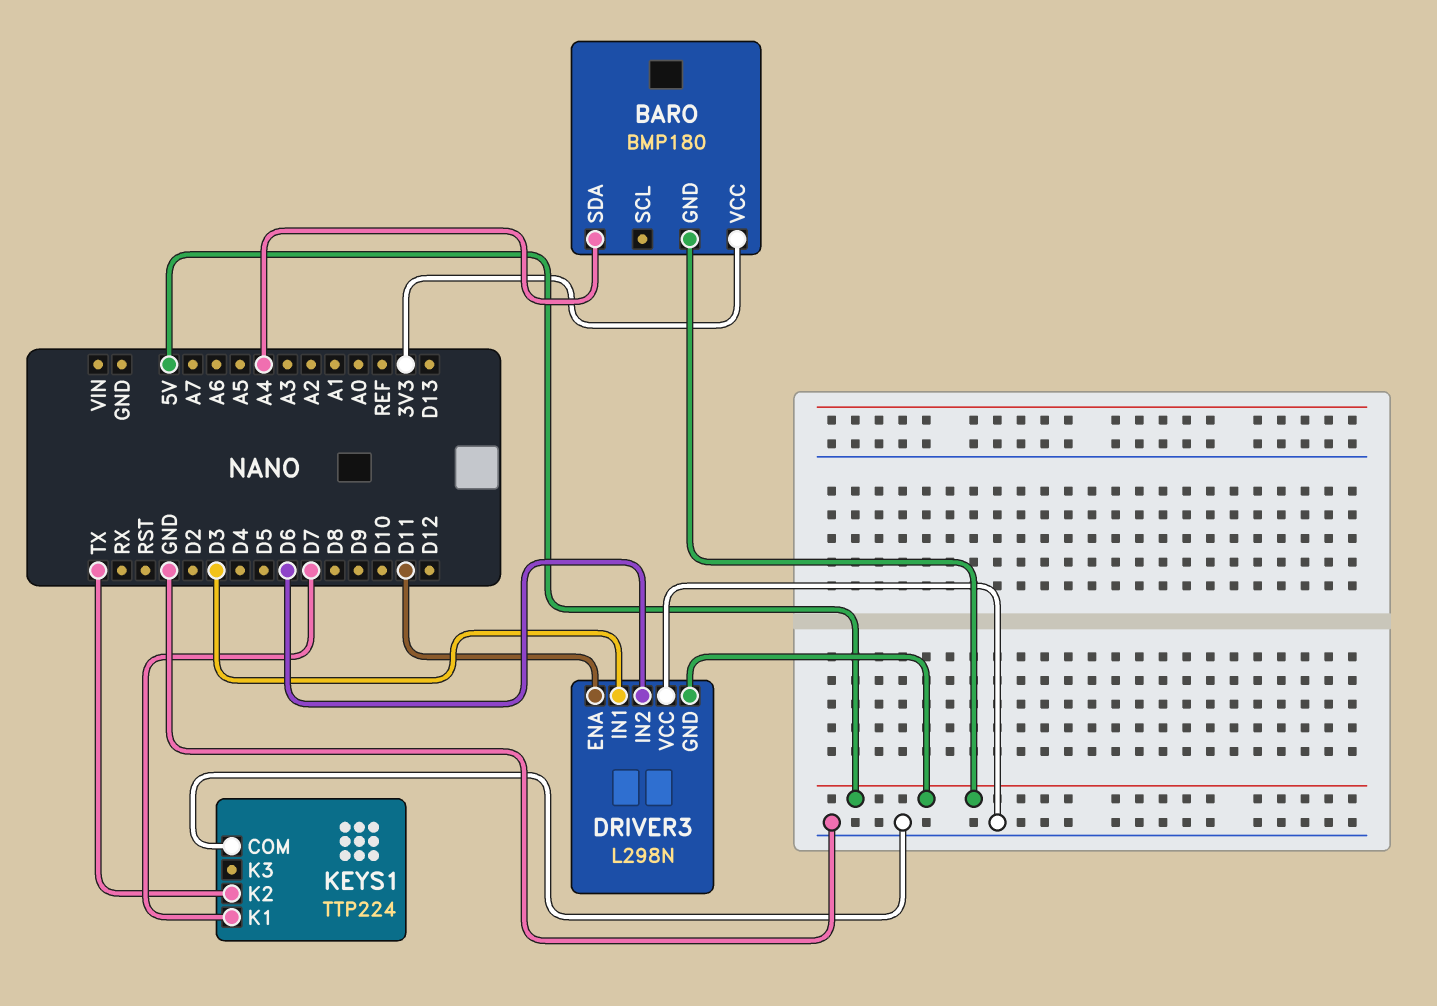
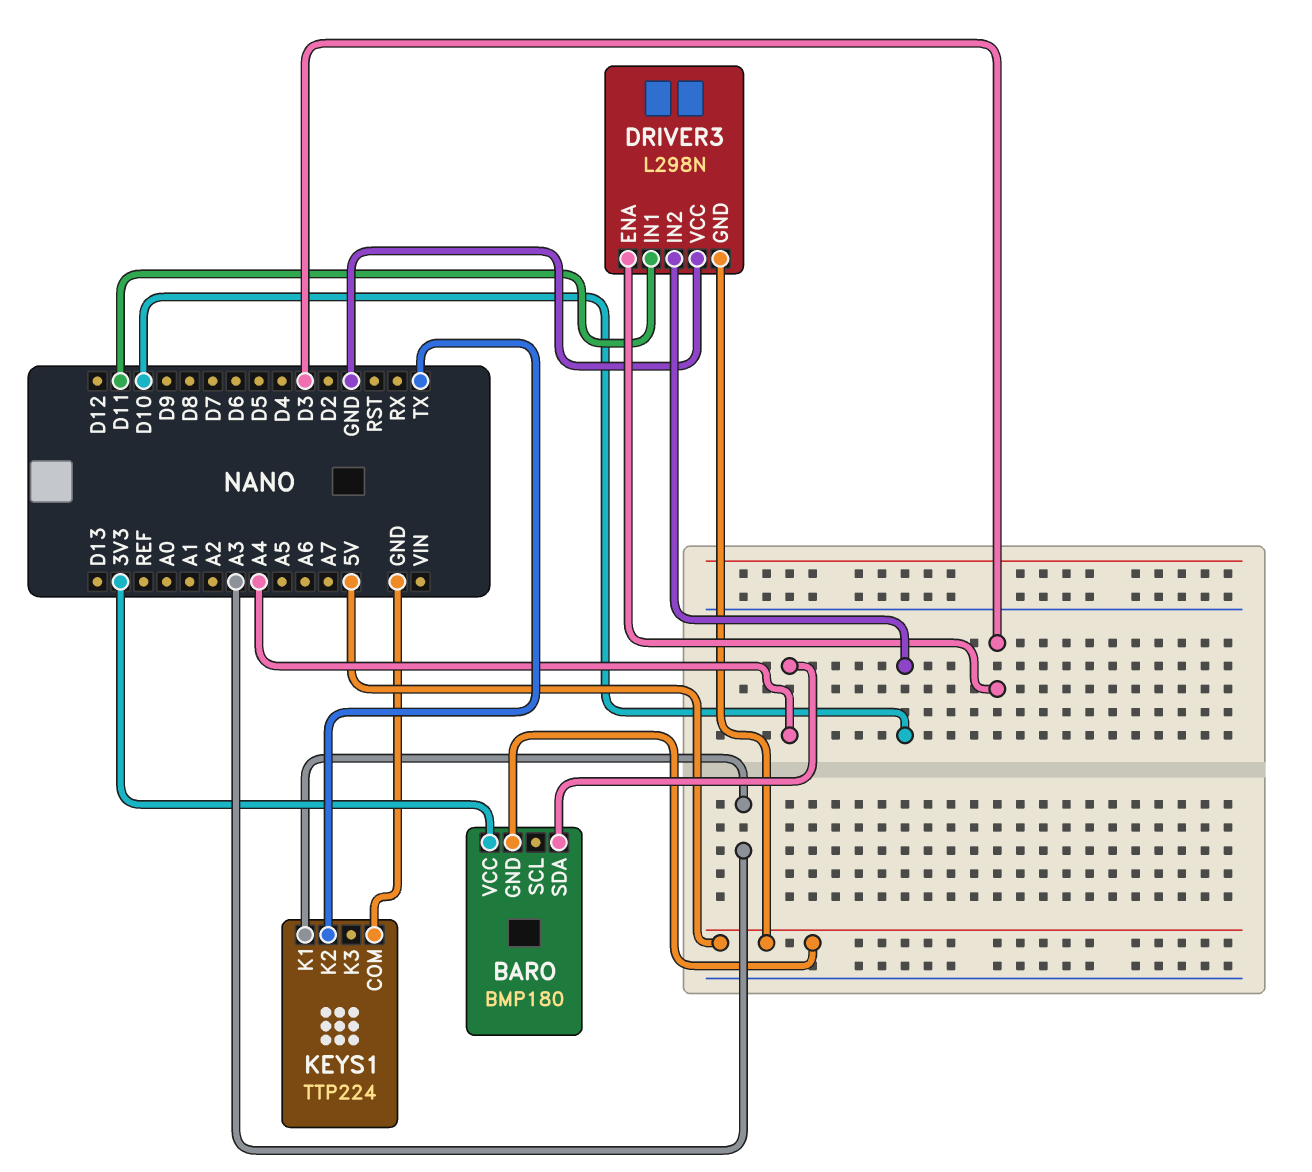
DRIVER3 pin ENA: D11 -> D3
DRIVER3 pin IN1: D3 -> D11
DRIVER3 pin IN2: D6 -> D10
KEYS1 pin K1: D7 -> A3

